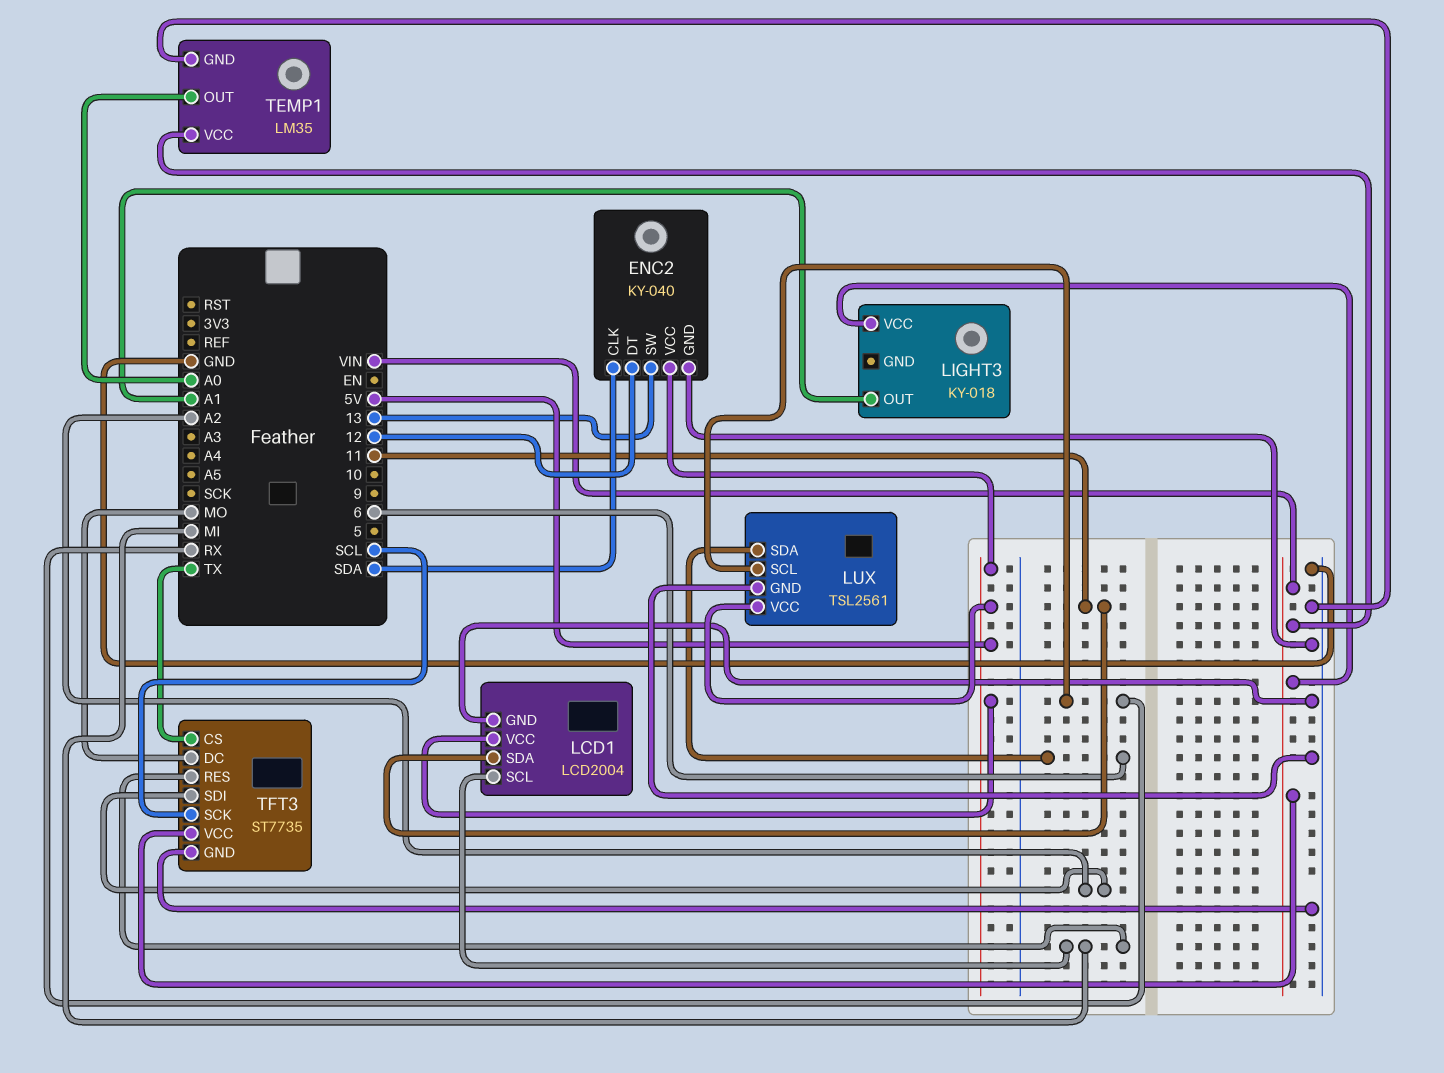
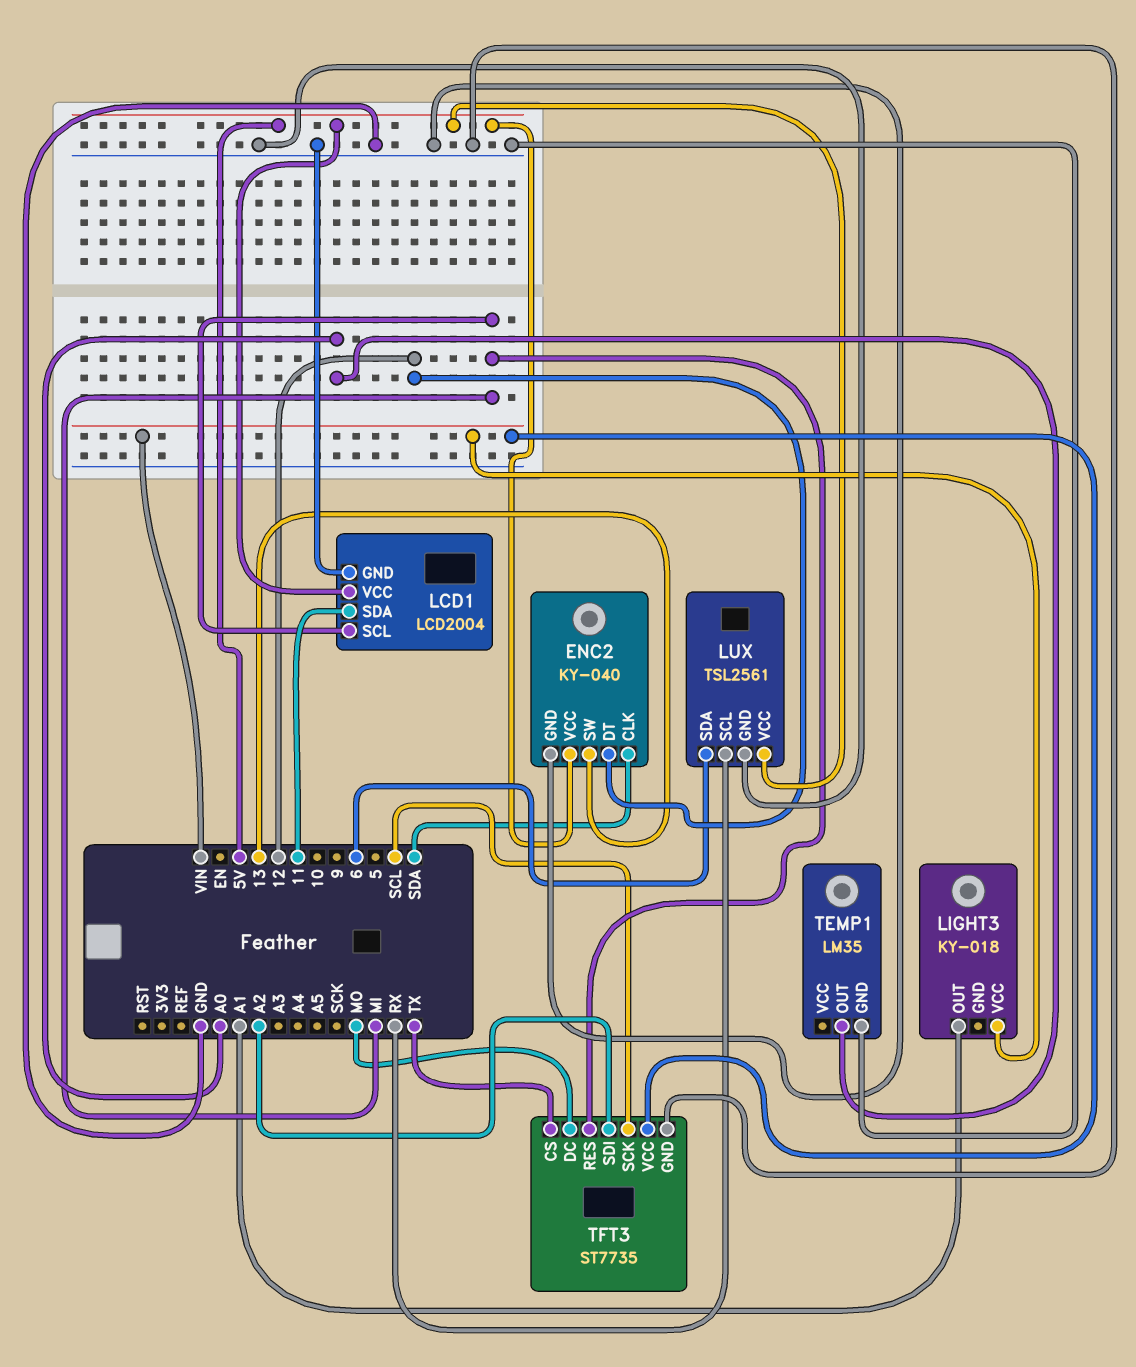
TEMP1 pin VCC: VIN -> none

